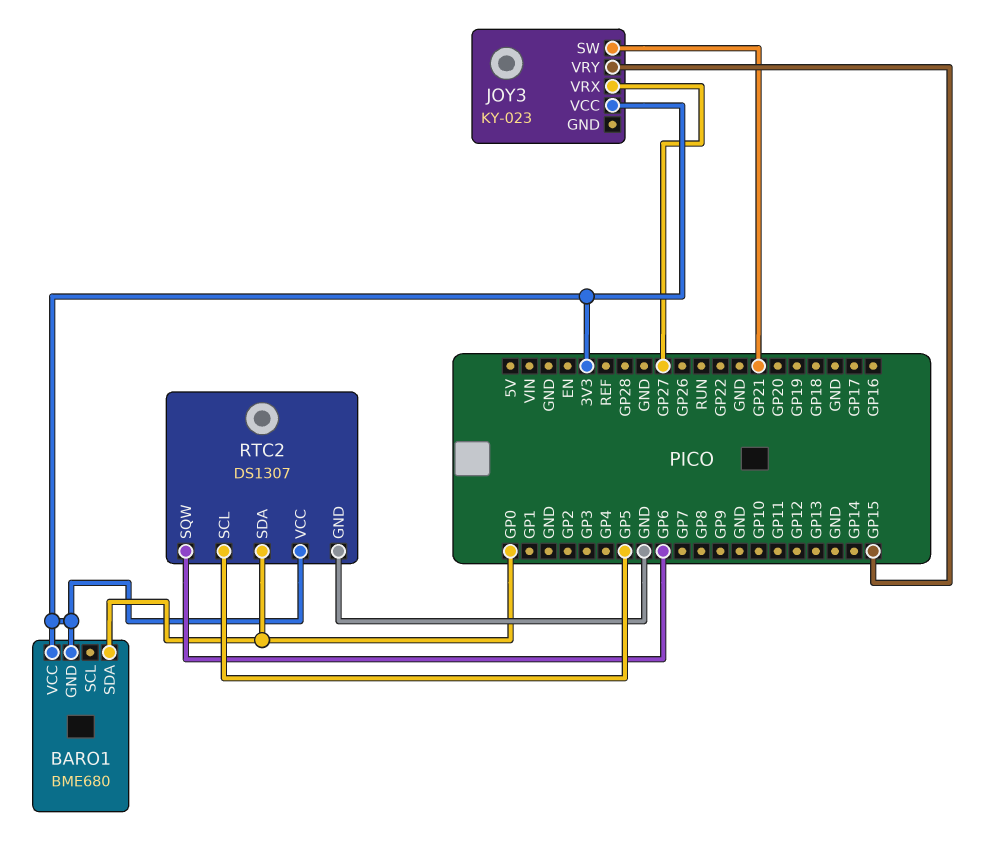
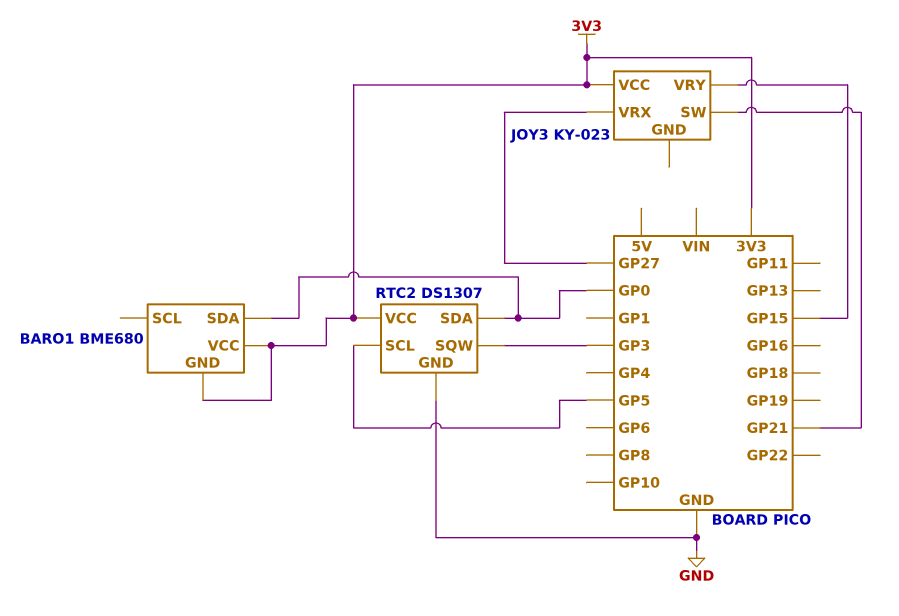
RTC2 pin SQW: GP6 -> GP3

